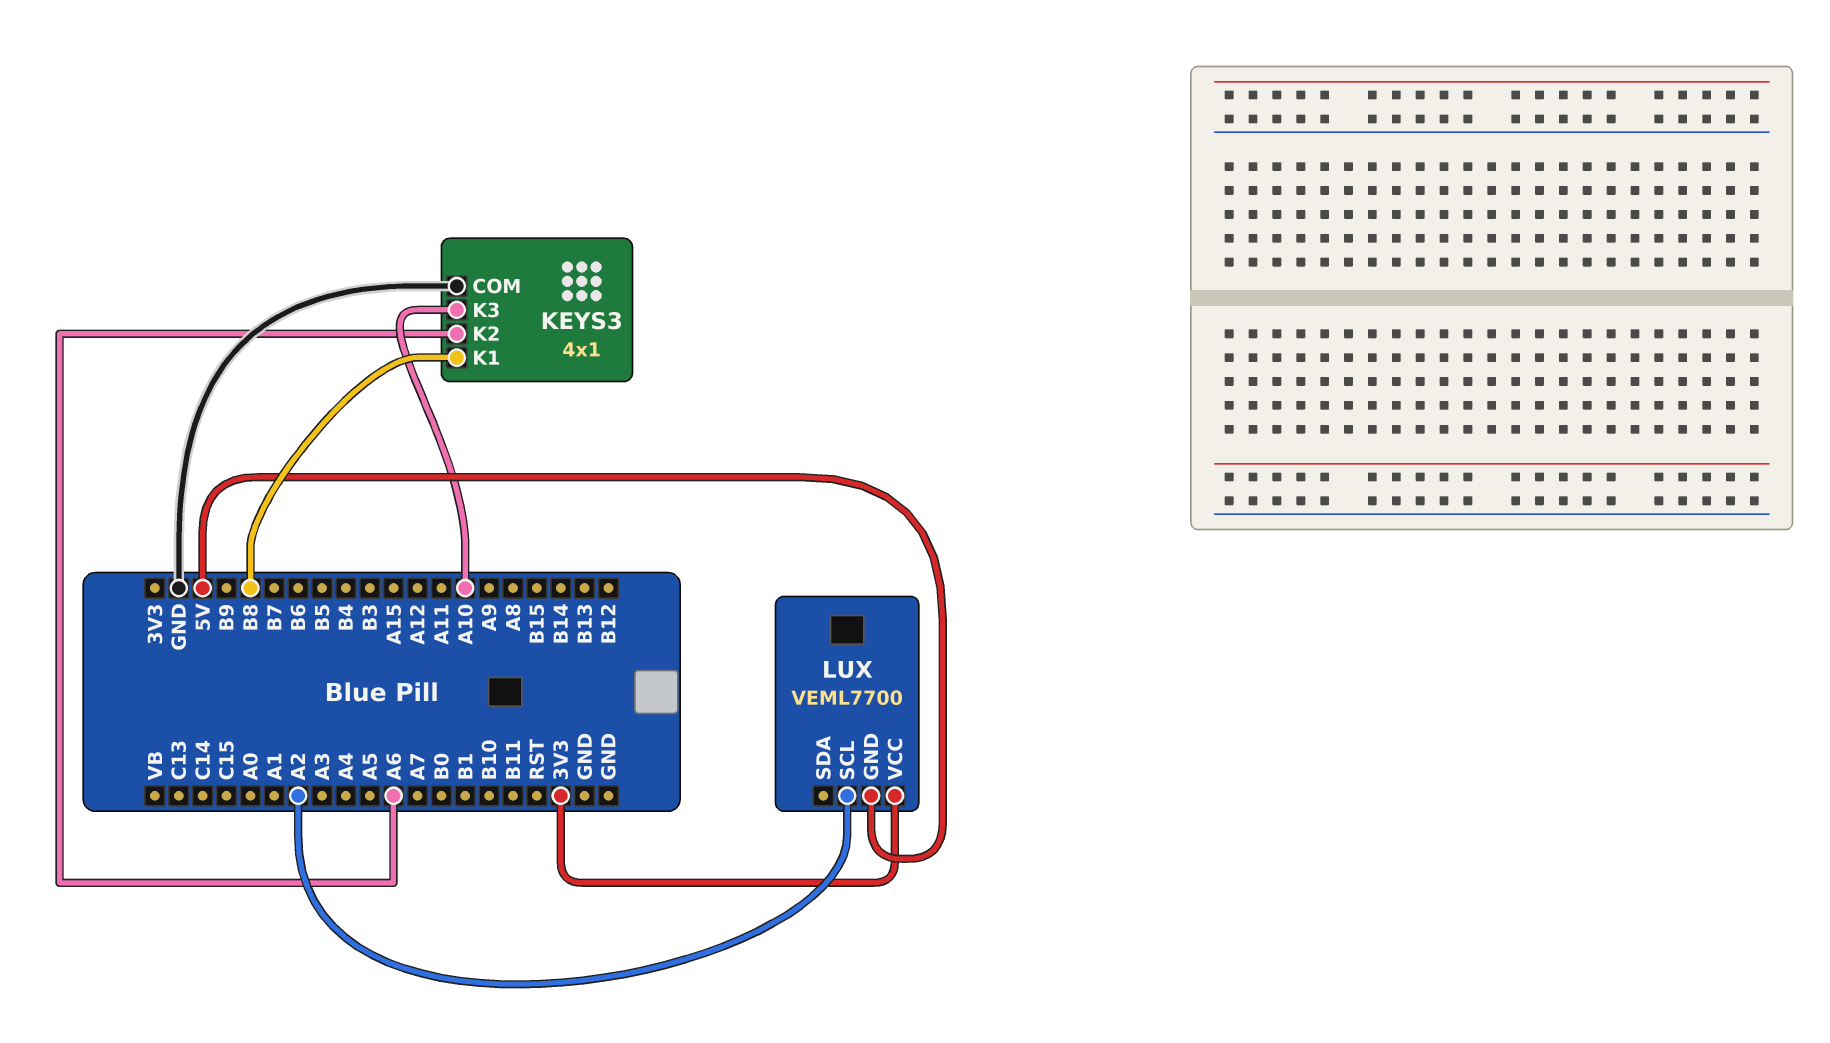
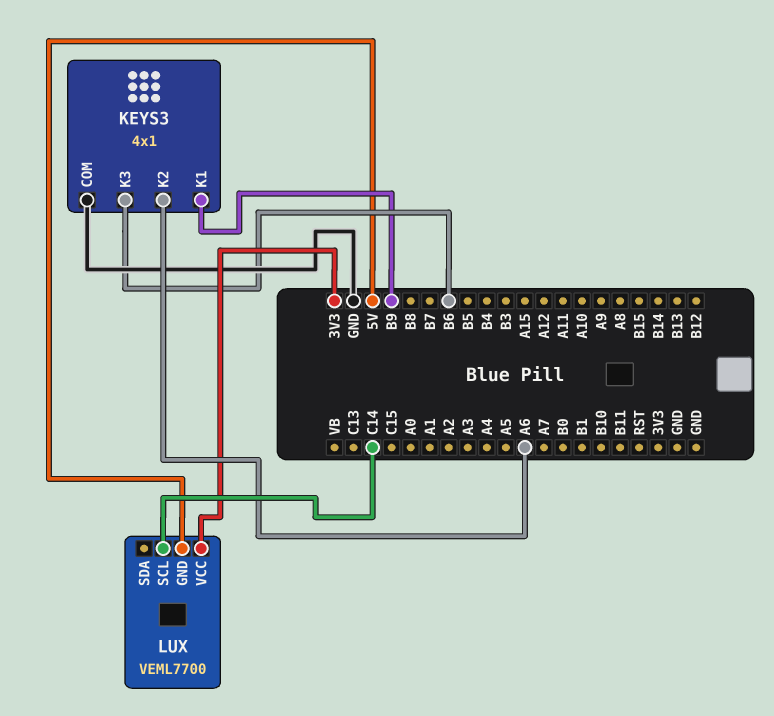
KEYS3 pin K1: B8 -> B9
KEYS3 pin K3: A10 -> B6
LUX pin SCL: A2 -> C14

